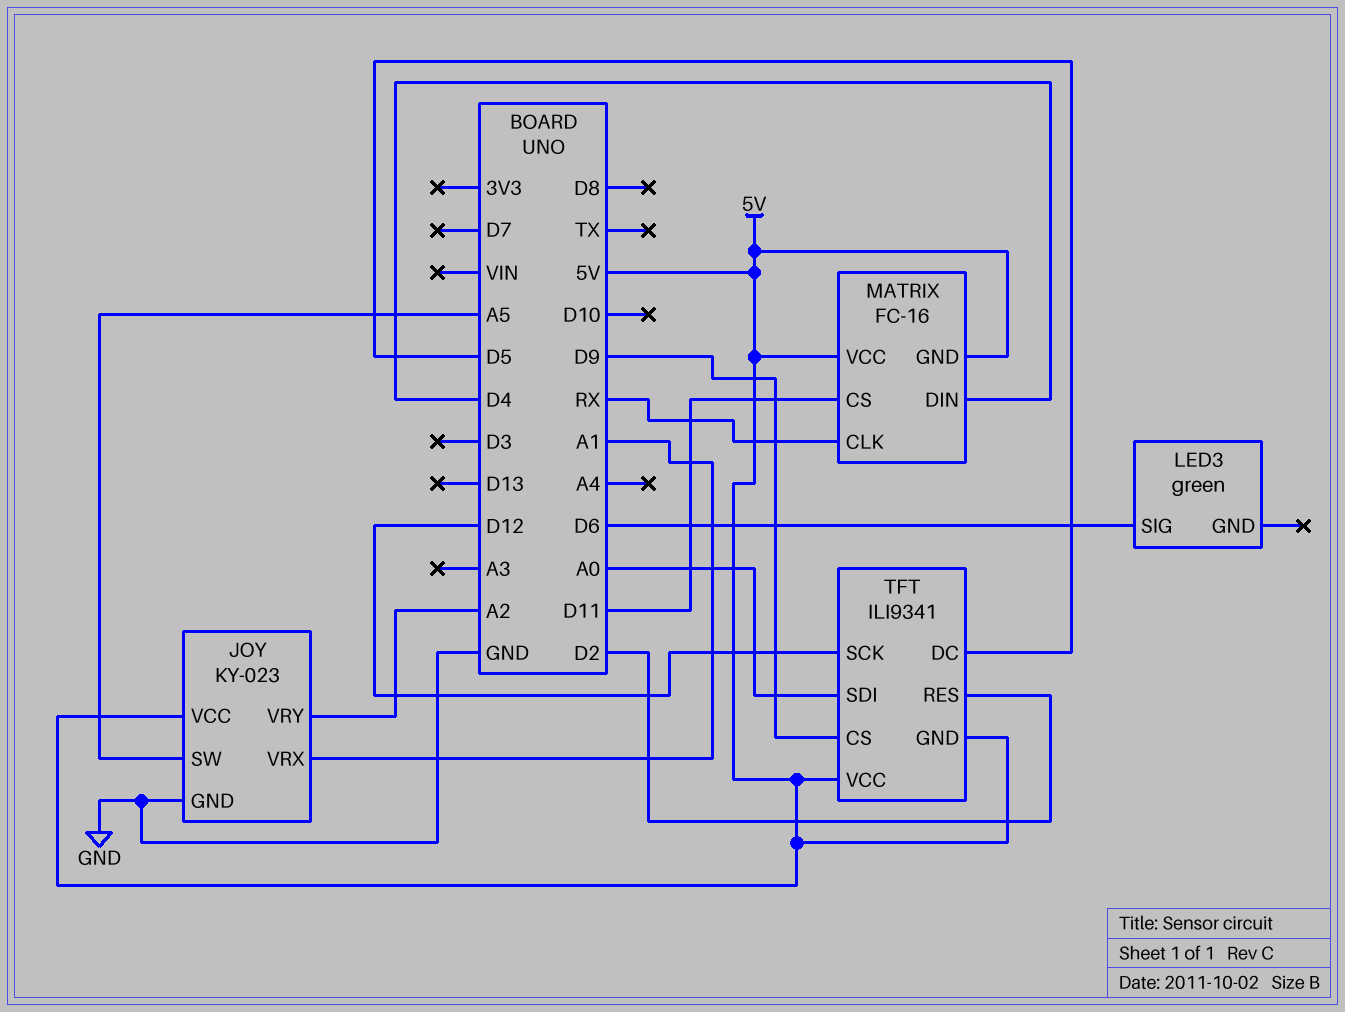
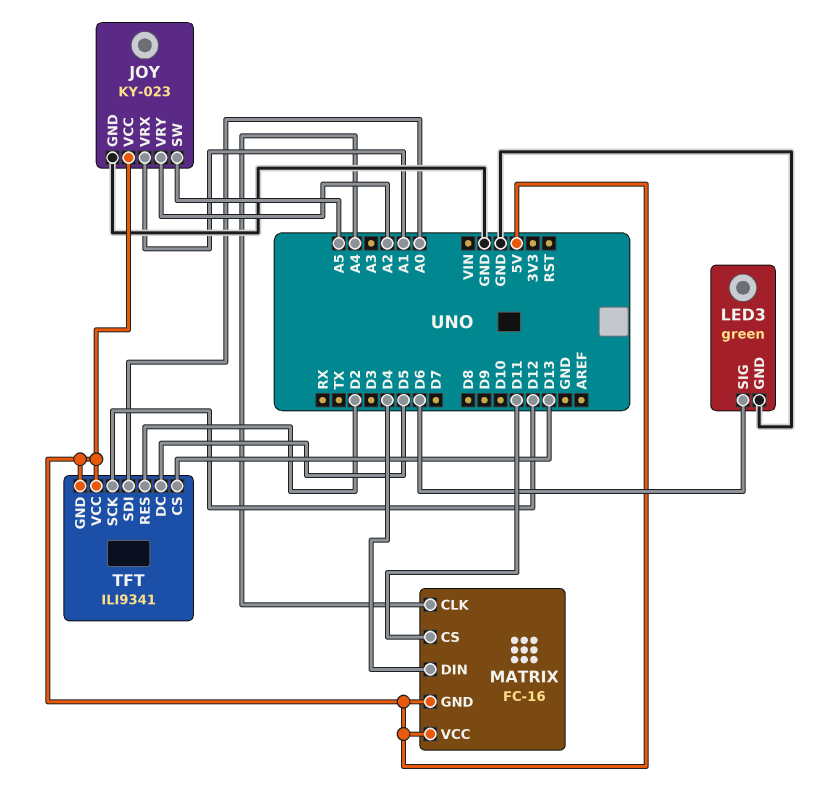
LED3 pin GND: none -> GND
MATRIX pin CLK: RX -> A4
TFT pin CS: D9 -> D13

